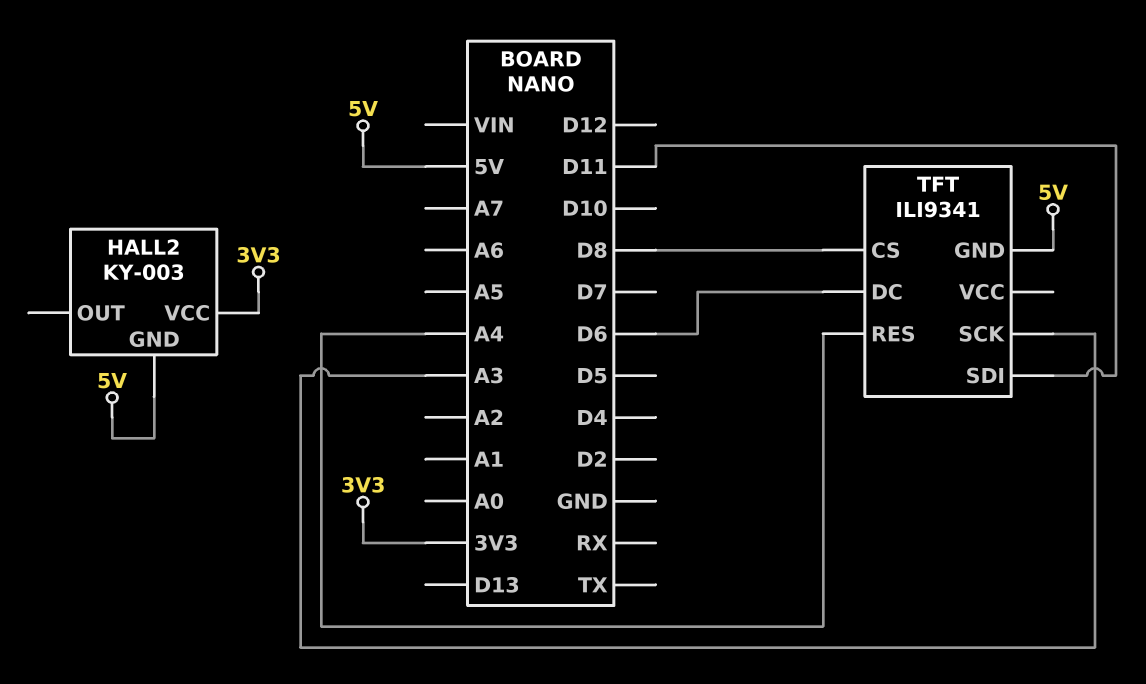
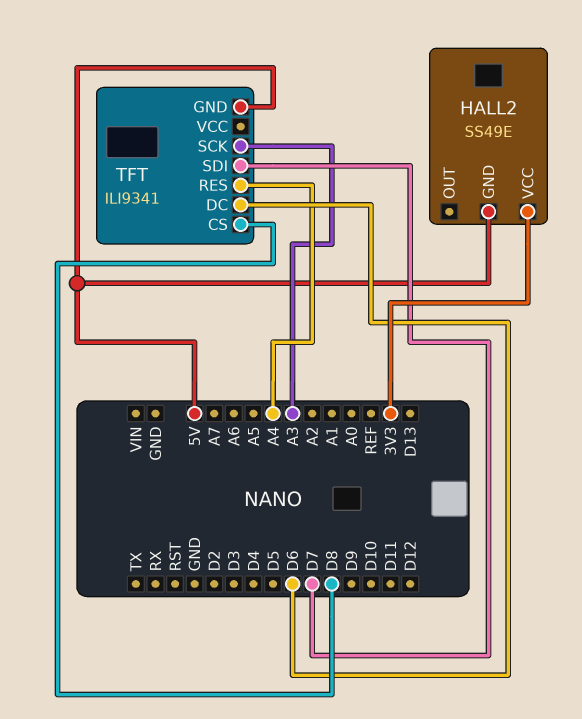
HALL2: KY-003 -> SS49E
TFT pin SDI: D11 -> D7

